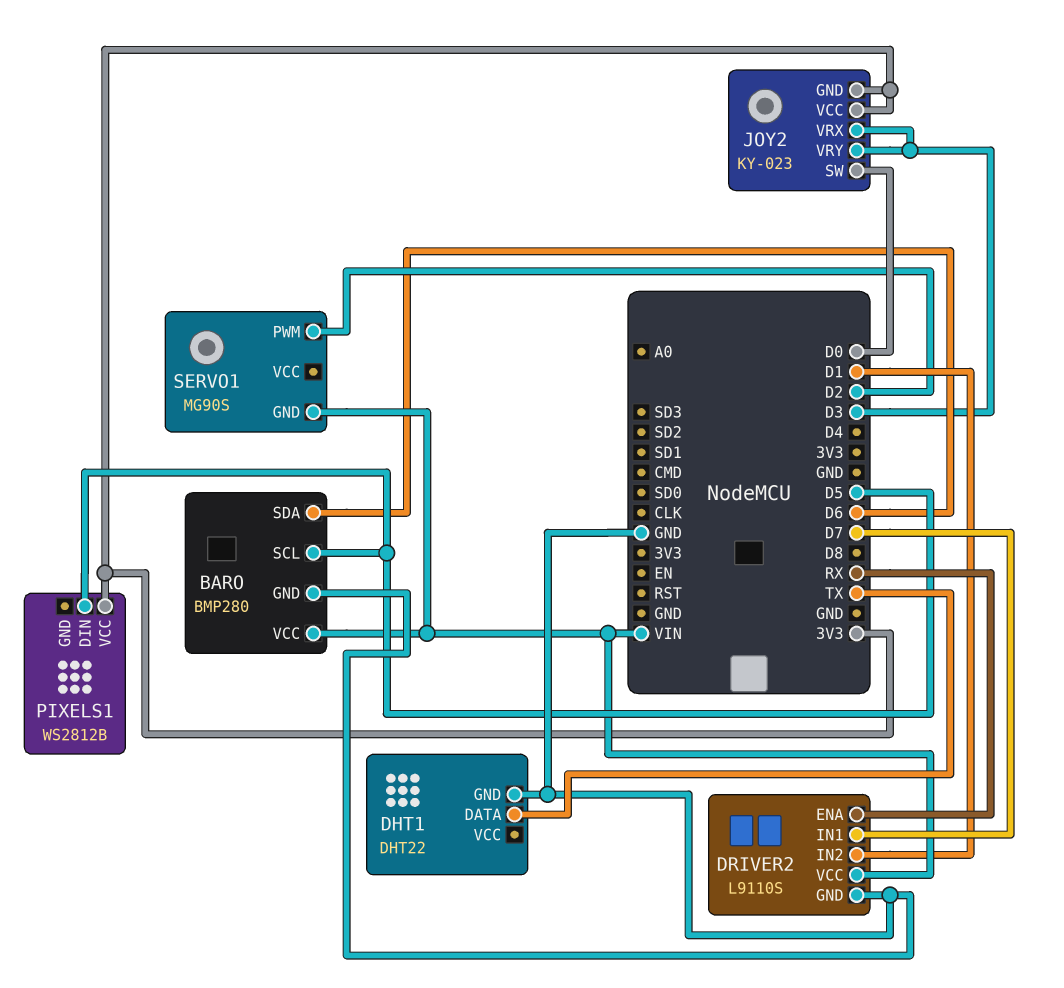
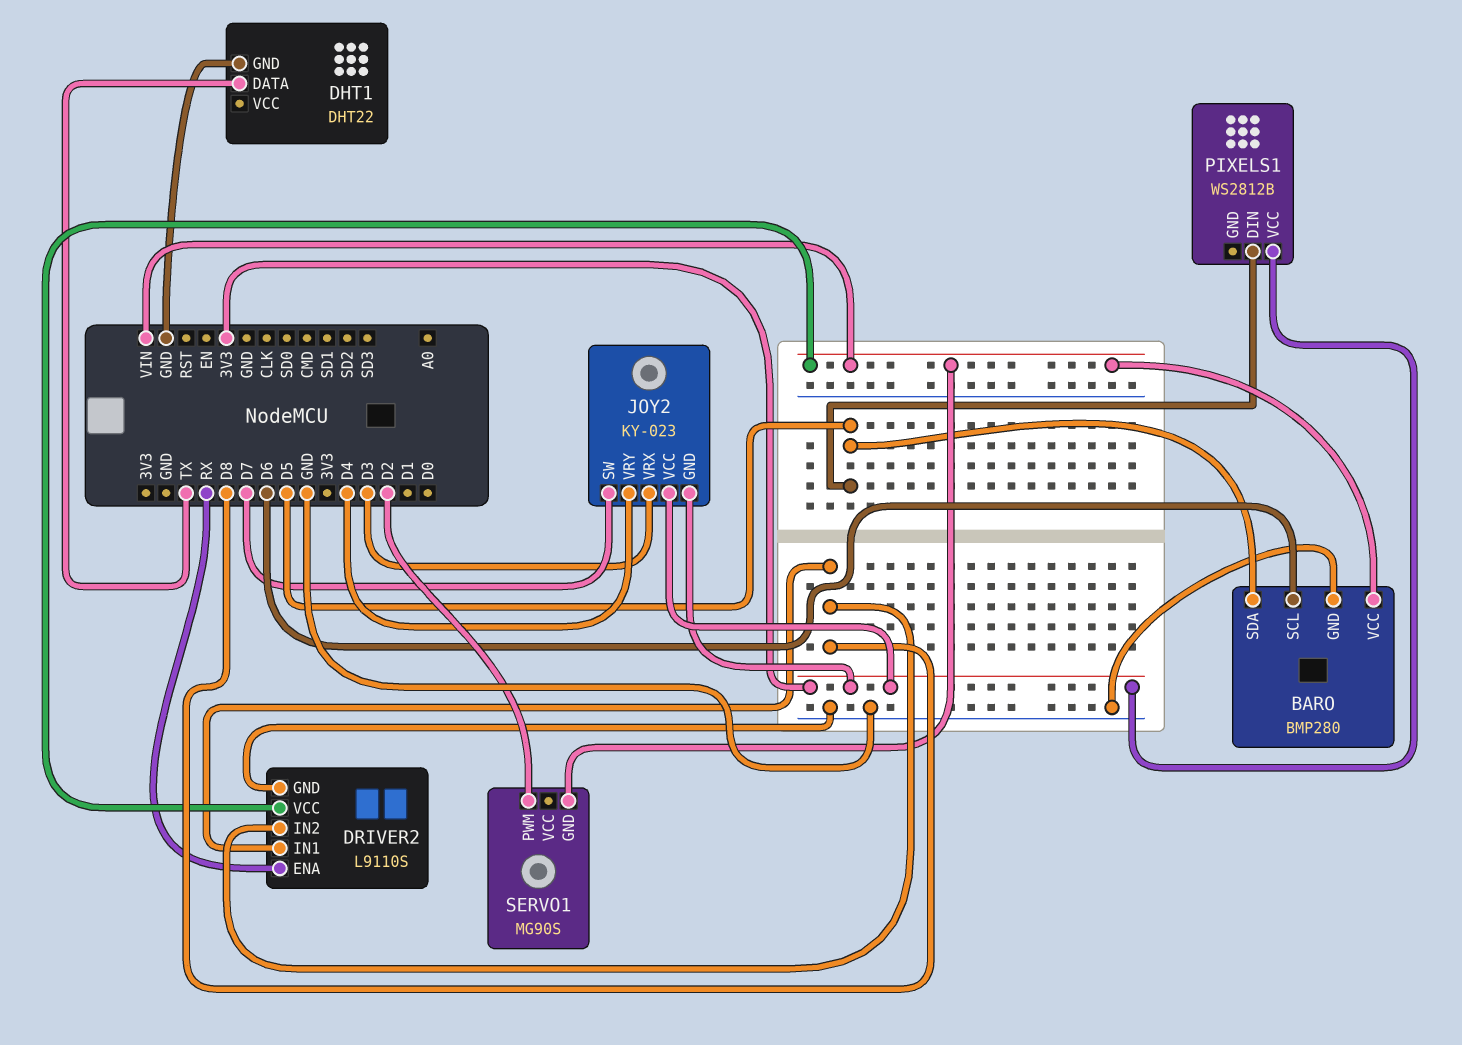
BARO pin SCL: D5 -> D6
BARO pin SDA: D6 -> D5
DRIVER2 pin IN1: D7 -> D8
DRIVER2 pin IN2: D1 -> D8
JOY2 pin SW: D0 -> D7
JOY2 pin VRY: D3 -> D4

